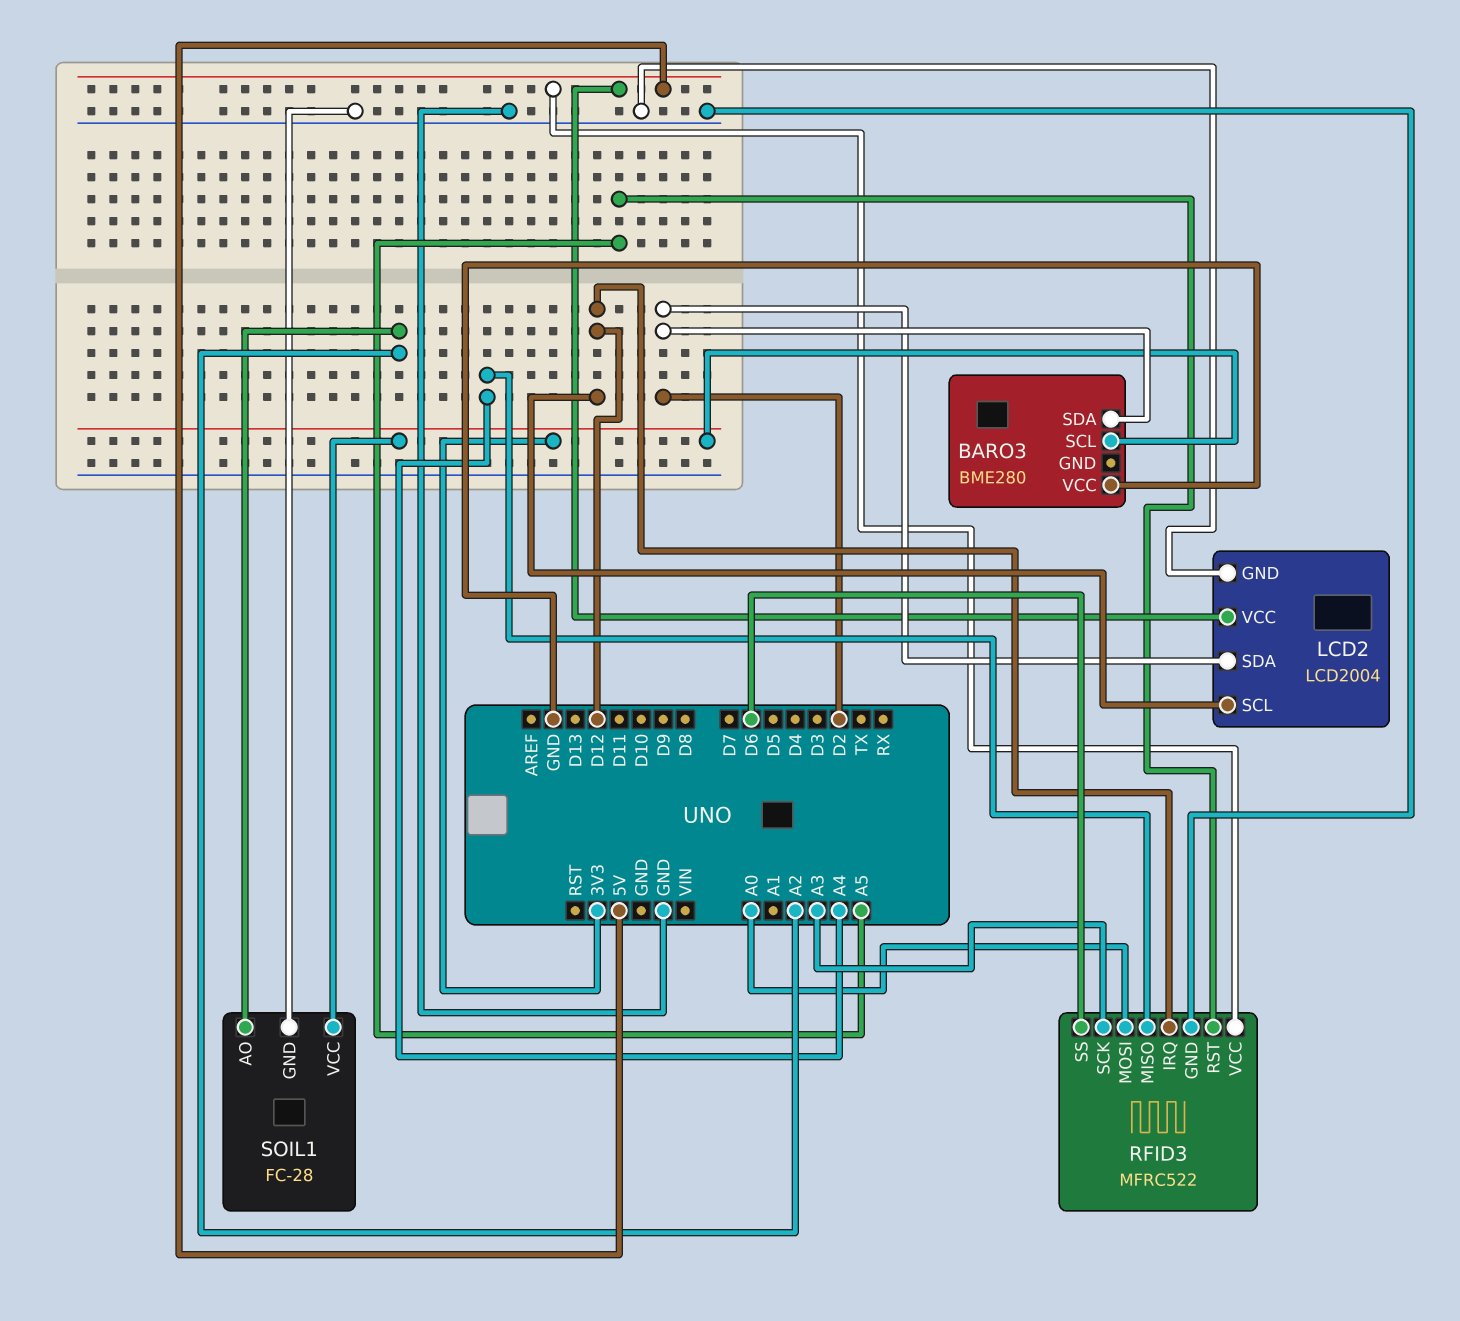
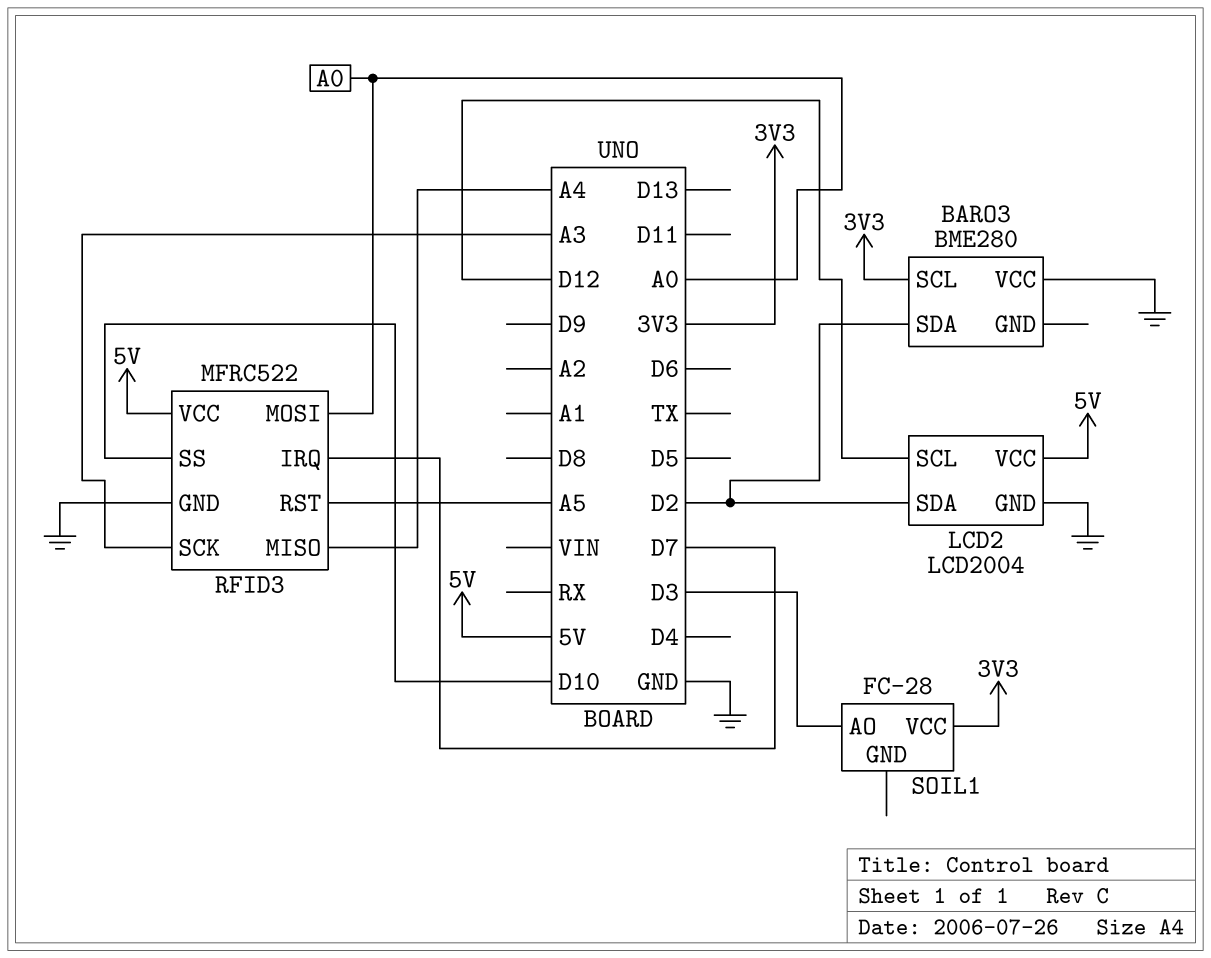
RFID3 pin IRQ: D12 -> D7
RFID3 pin SS: D6 -> D10
SOIL1 pin AO: A2 -> D3
SOIL1 pin GND: GND -> none

